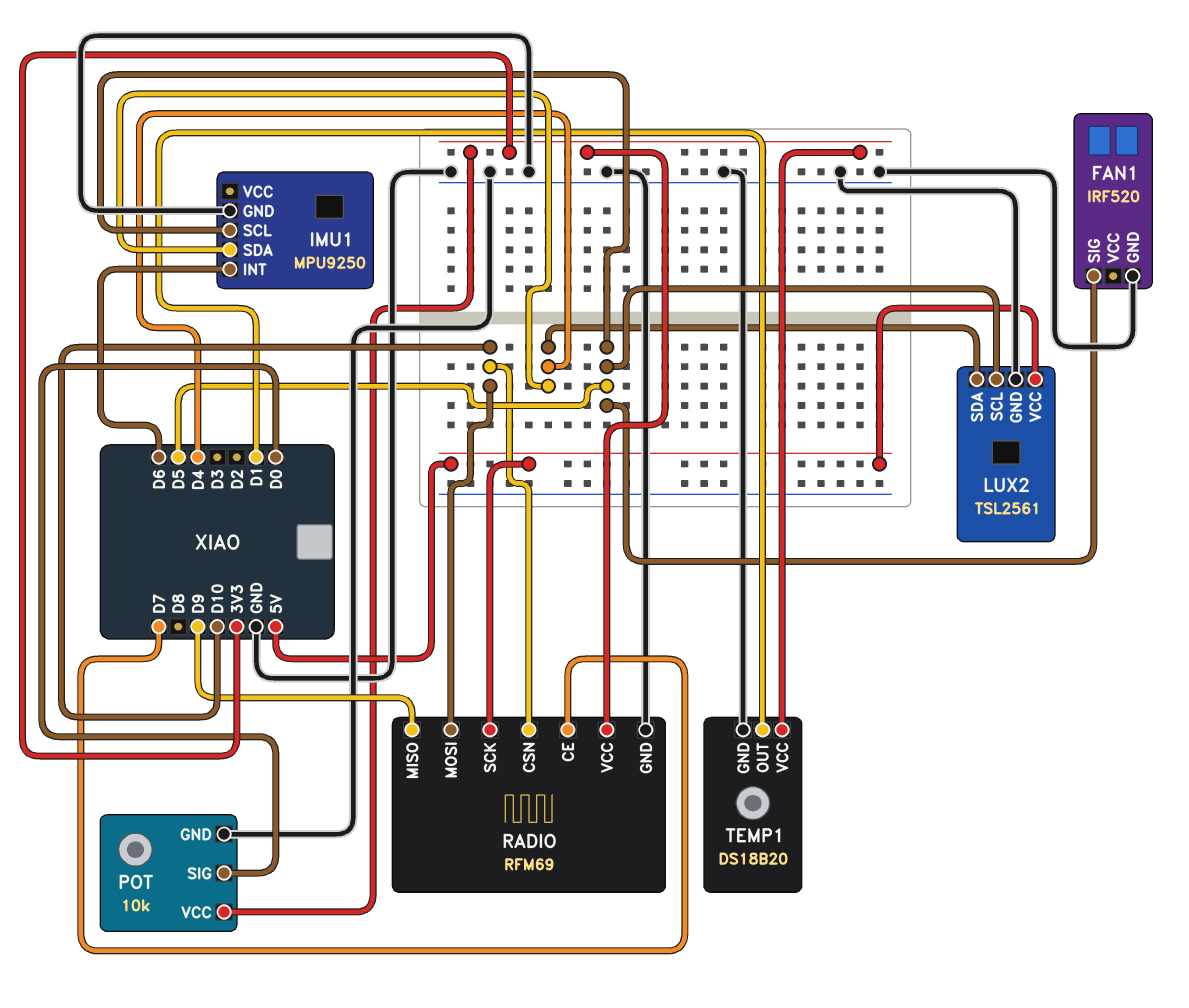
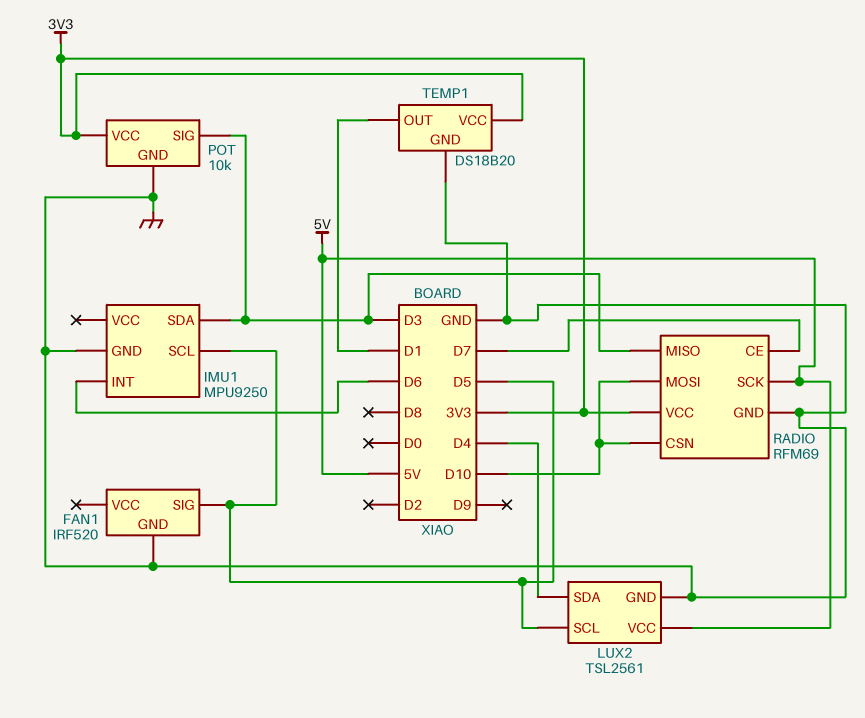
IMU1 pin SDA: D4 -> D3
POT pin SIG: D0 -> D3
RADIO pin MISO: D9 -> D3

